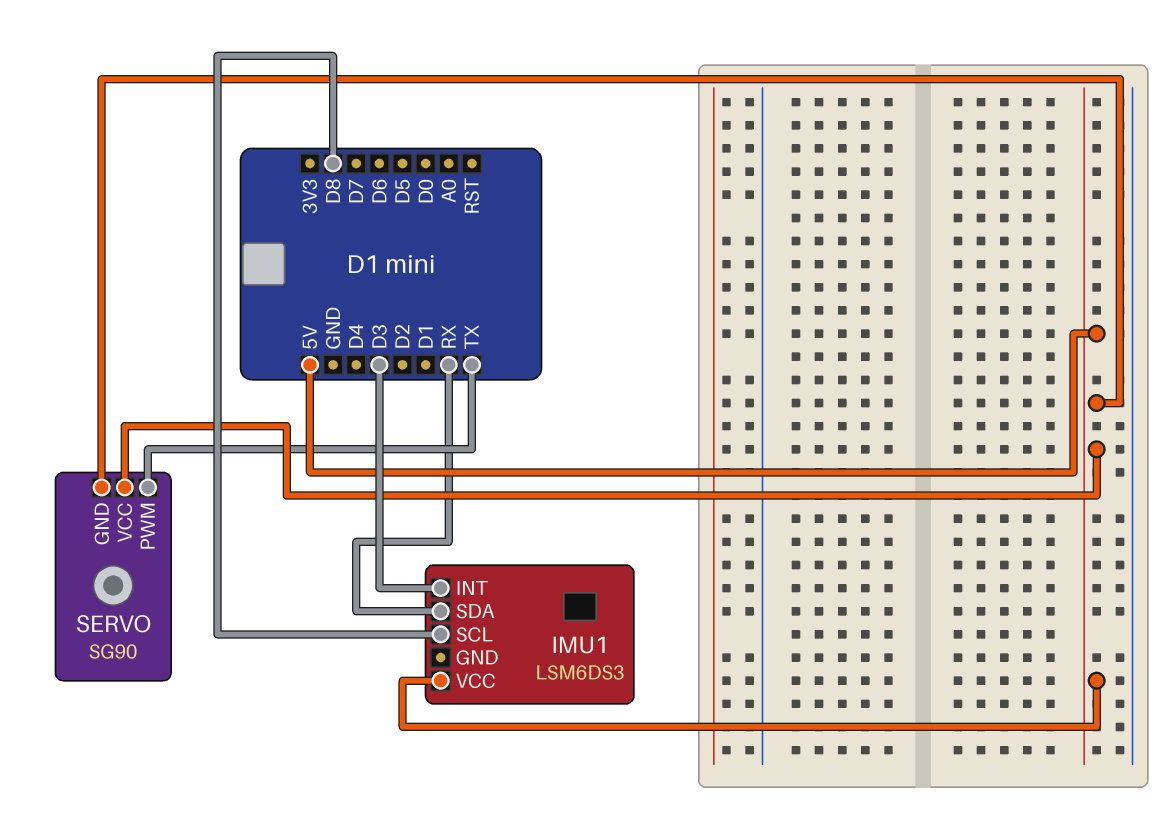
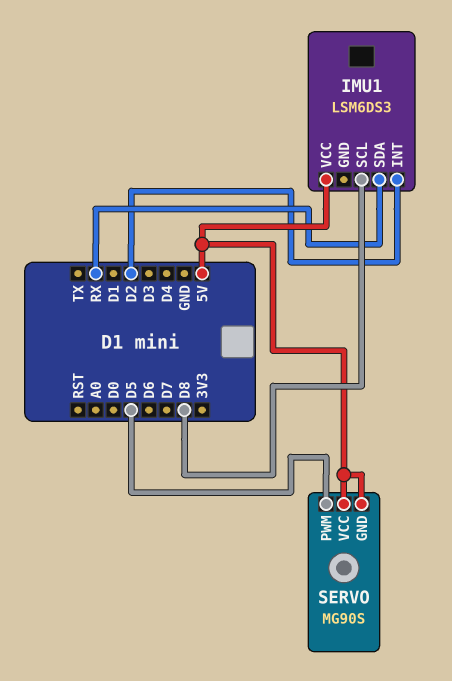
IMU1 pin INT: D3 -> D2
SERVO: SG90 -> MG90S
SERVO pin PWM: TX -> D5

